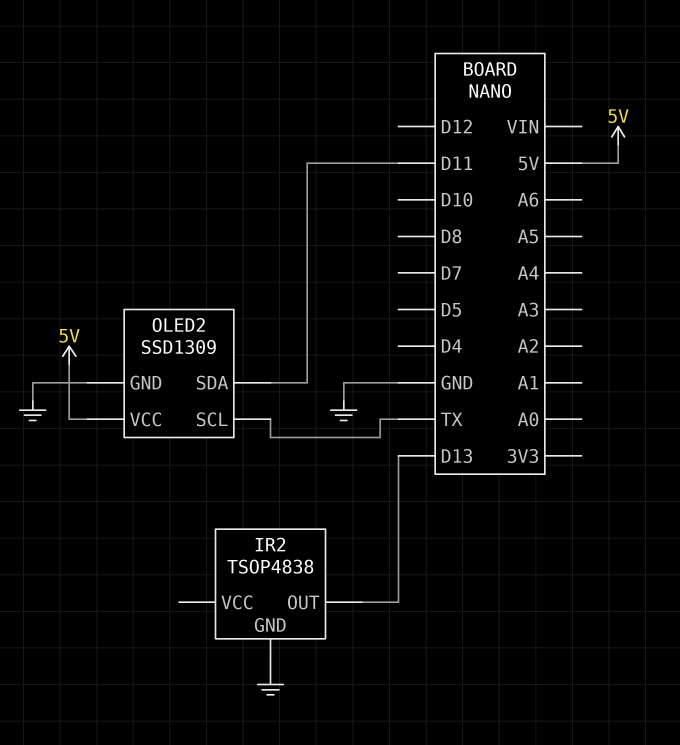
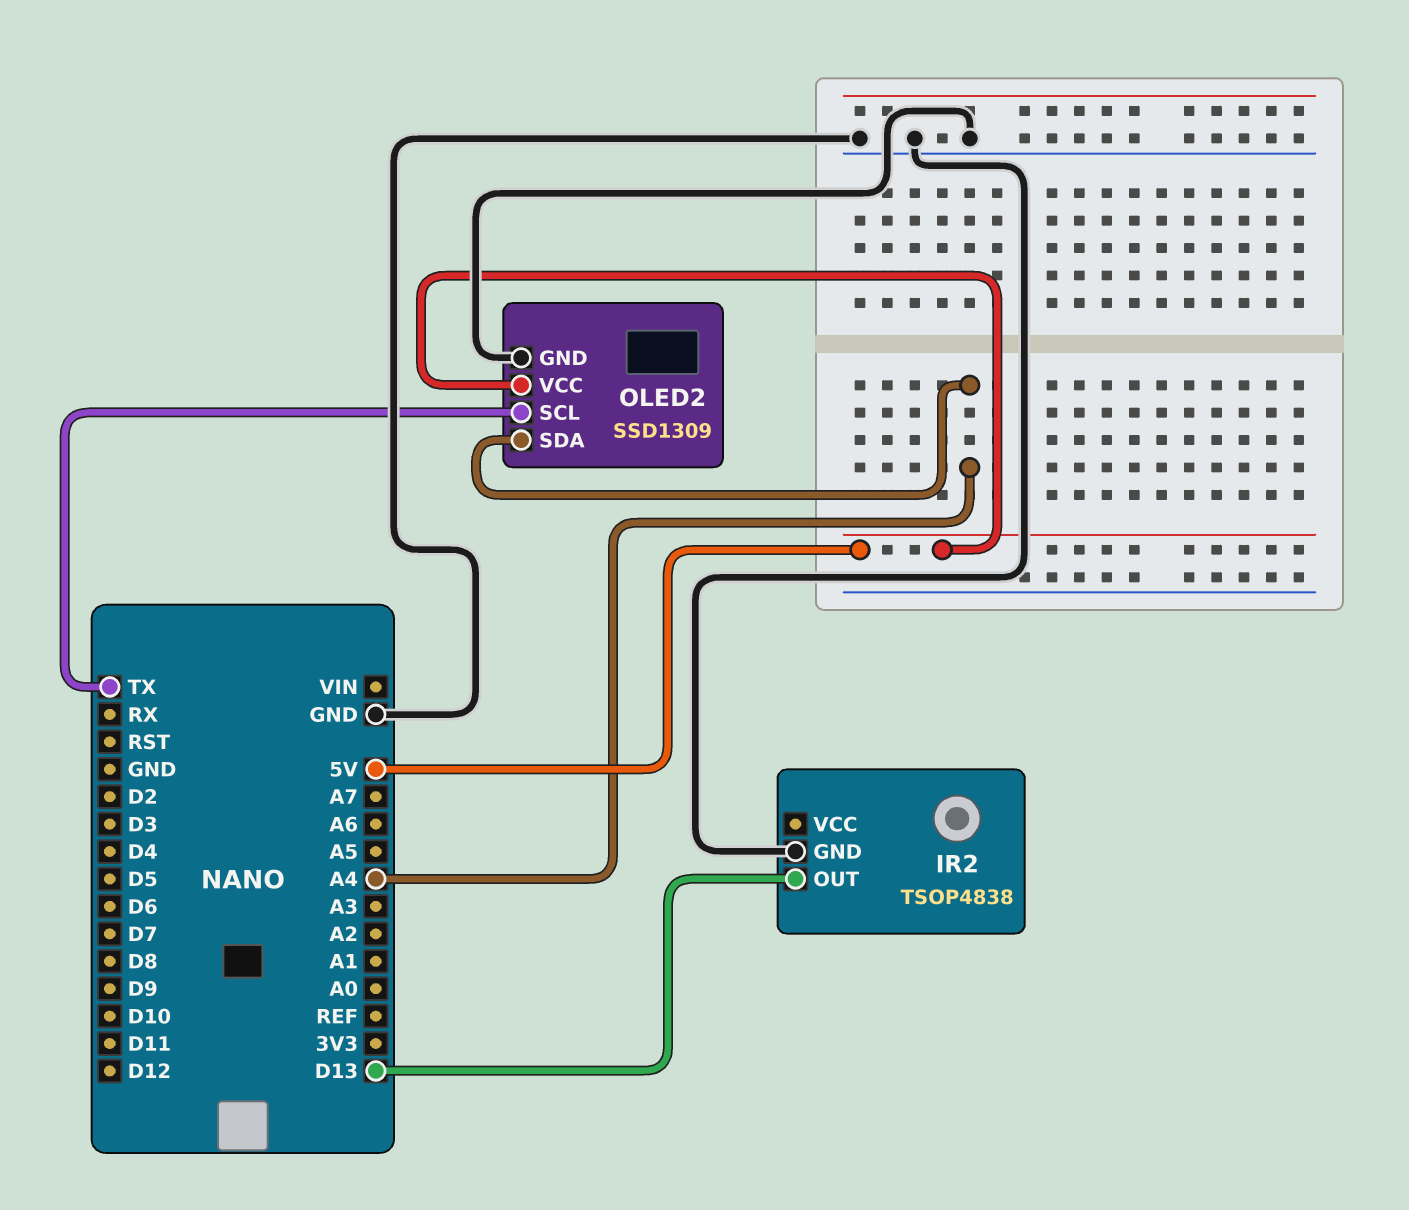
OLED2 pin SDA: D11 -> A4

